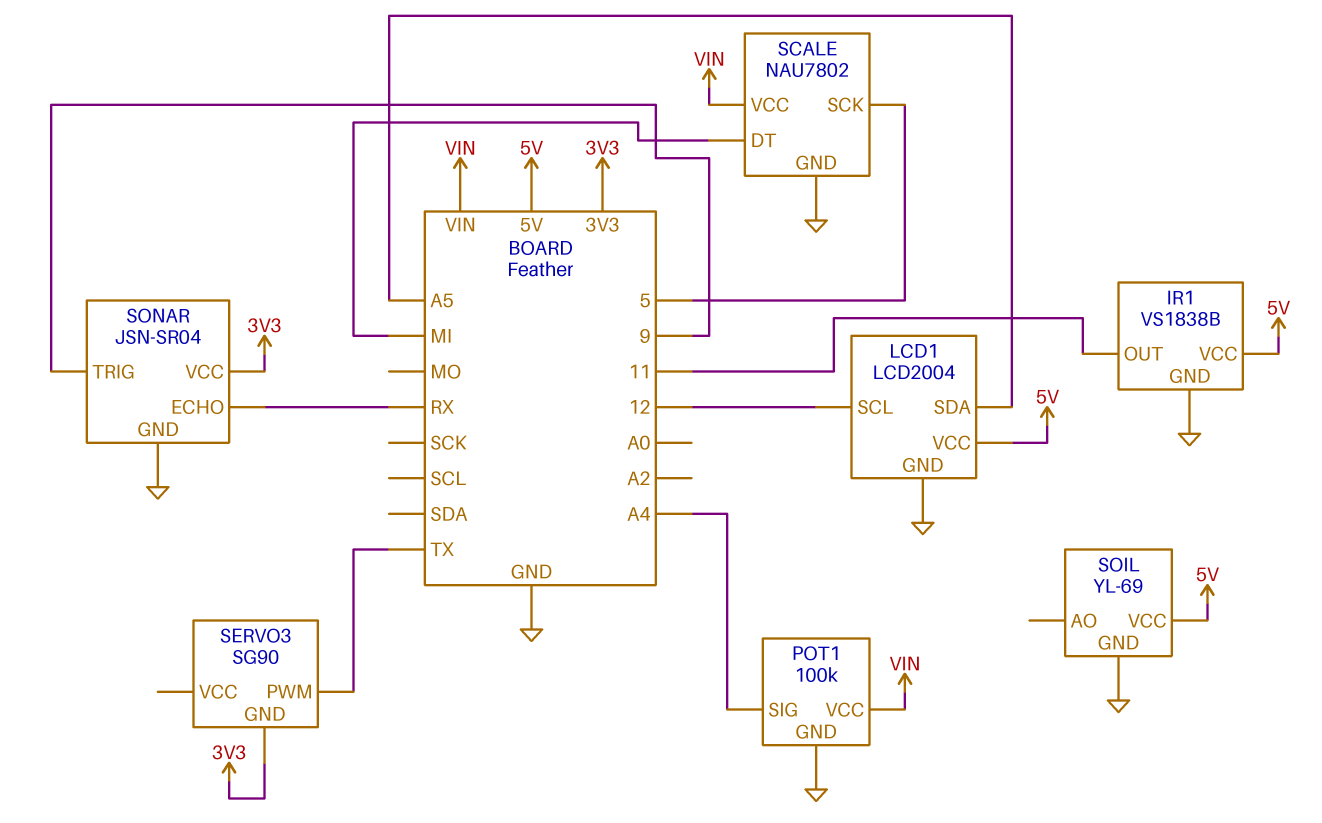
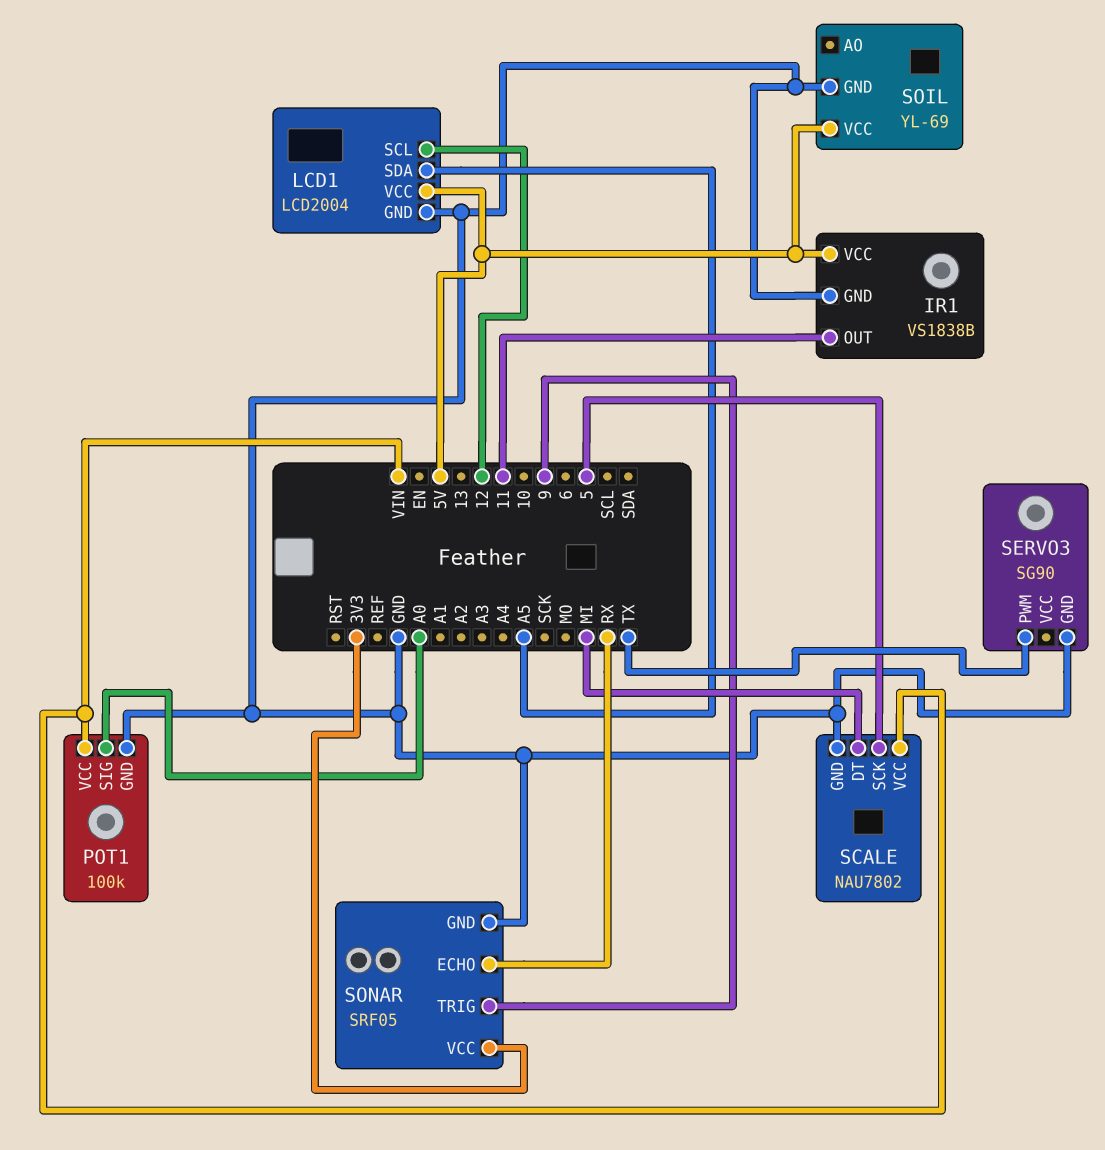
POT1 pin SIG: A4 -> A0
SERVO3 pin GND: 3V3 -> GND
SONAR: JSN-SR04 -> SRF05

